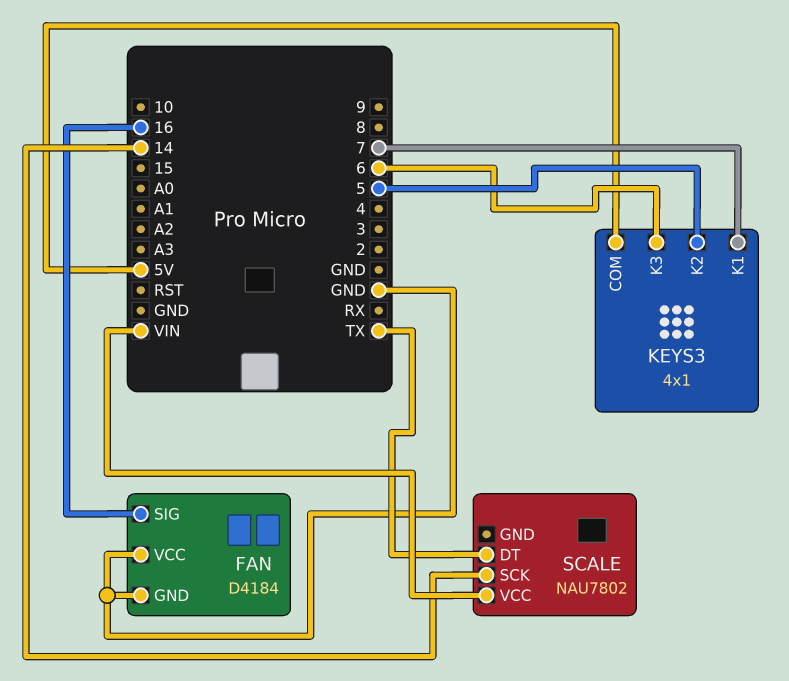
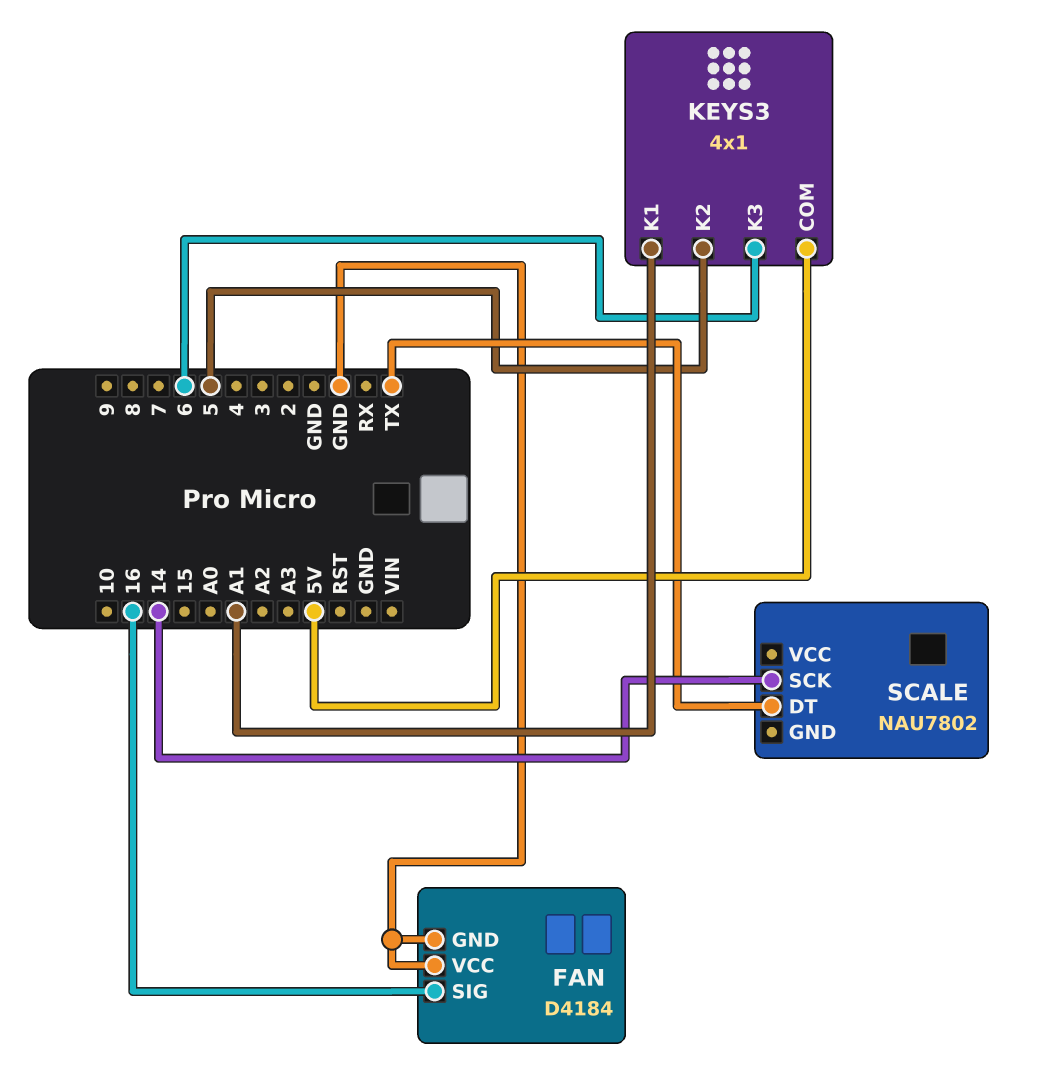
KEYS3 pin K1: 7 -> A1
SCALE pin VCC: VIN -> none

